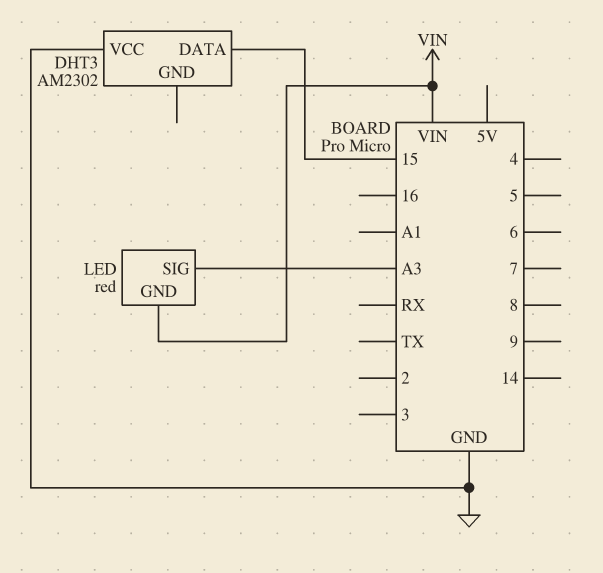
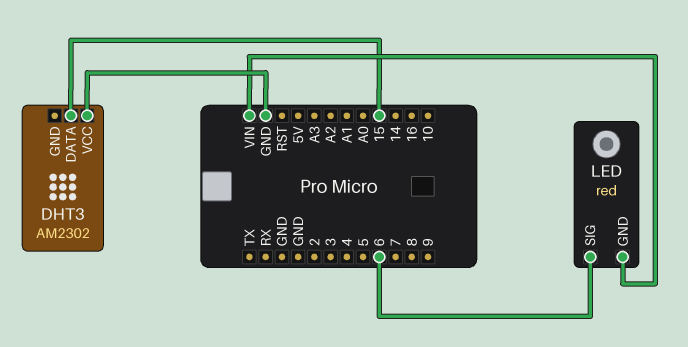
LED pin SIG: A3 -> 6

